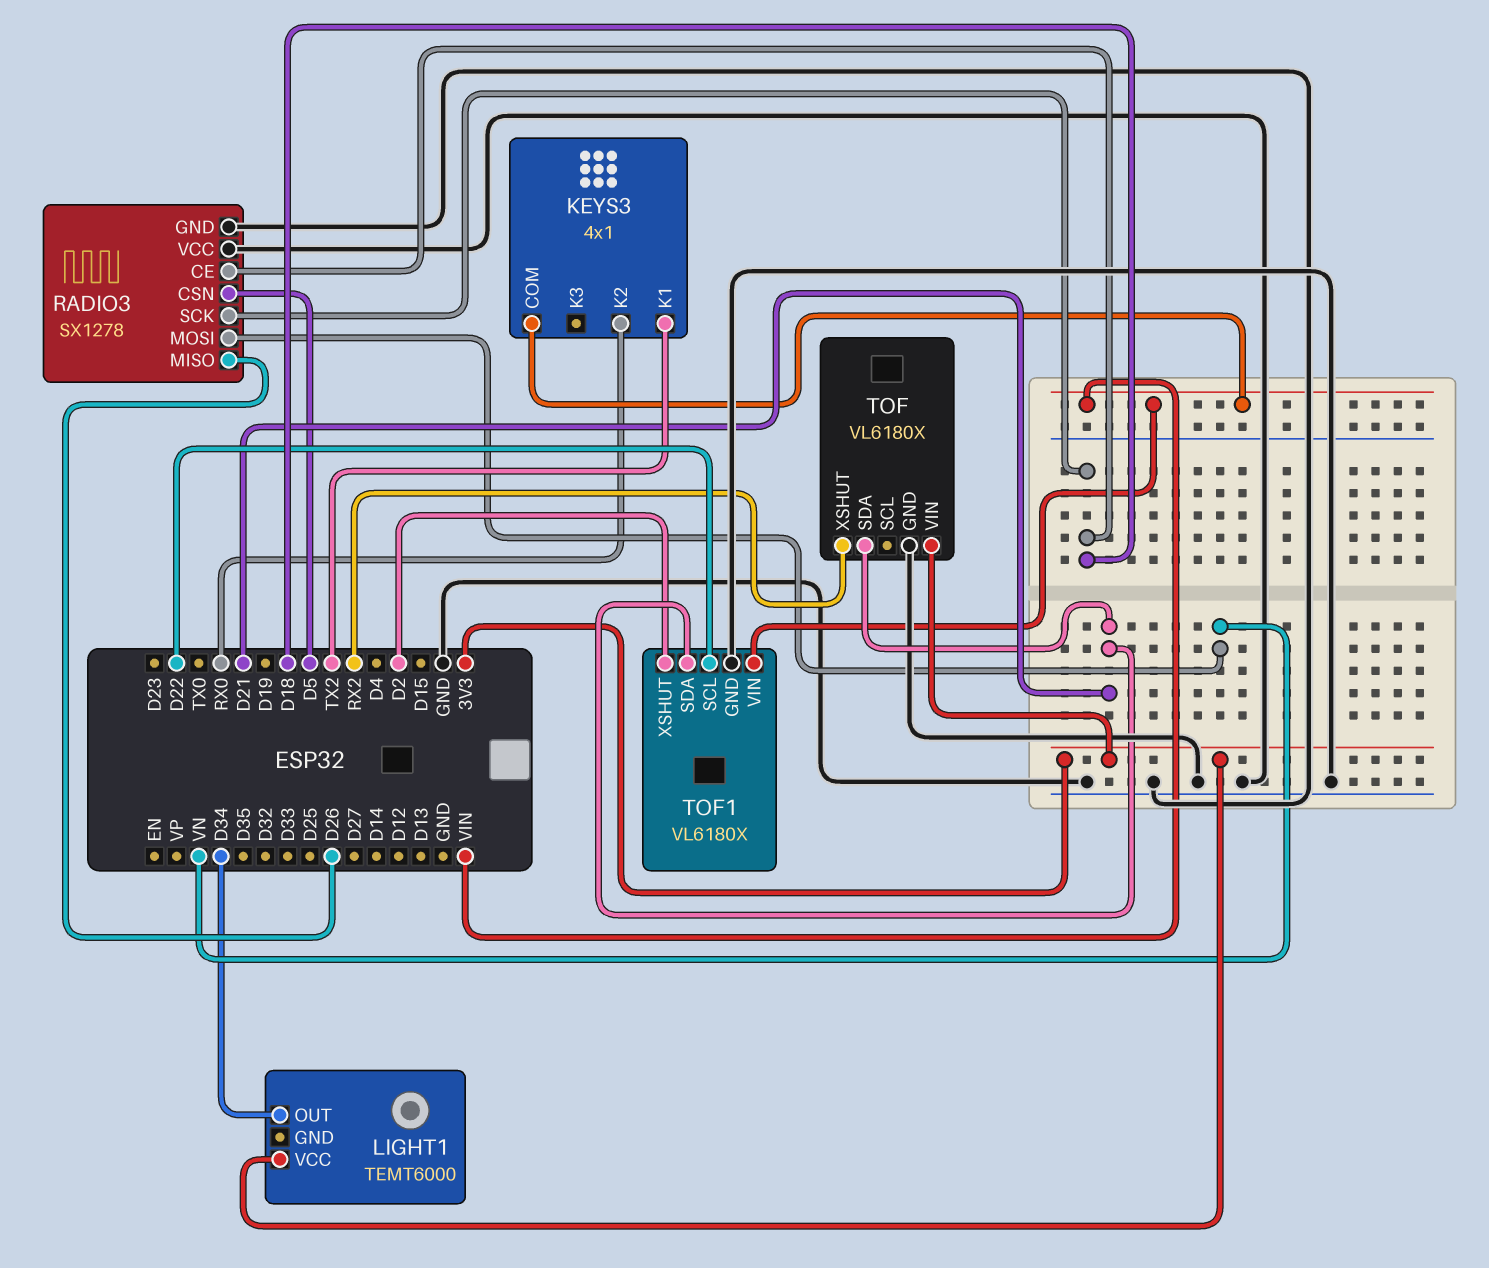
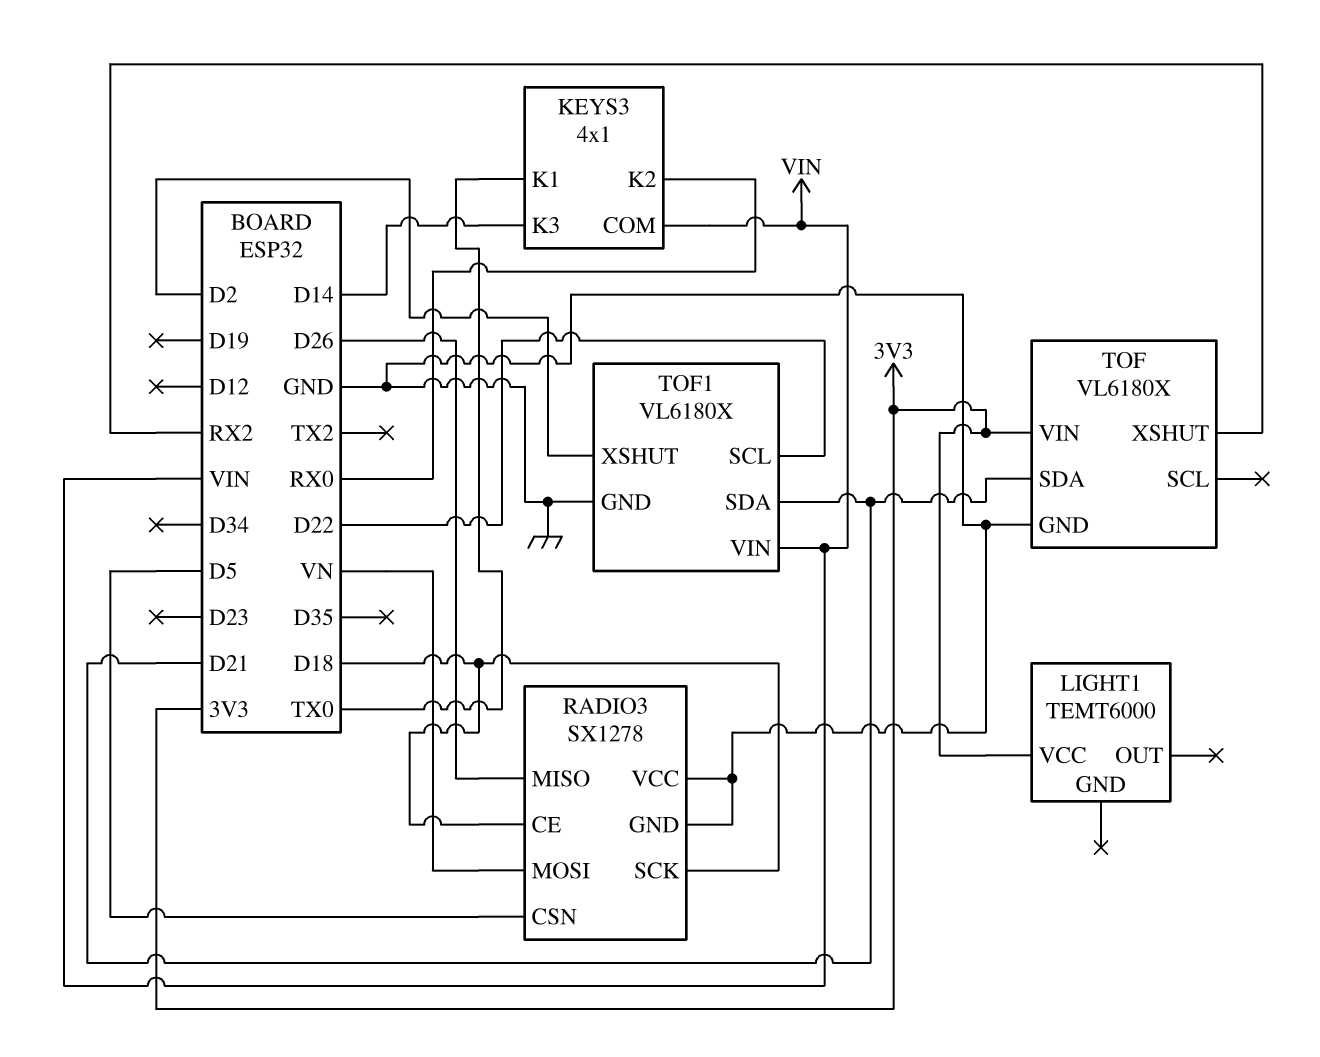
KEYS3 pin K1: TX2 -> TX0
KEYS3 pin K3: none -> D14
LIGHT1 pin OUT: D34 -> none

